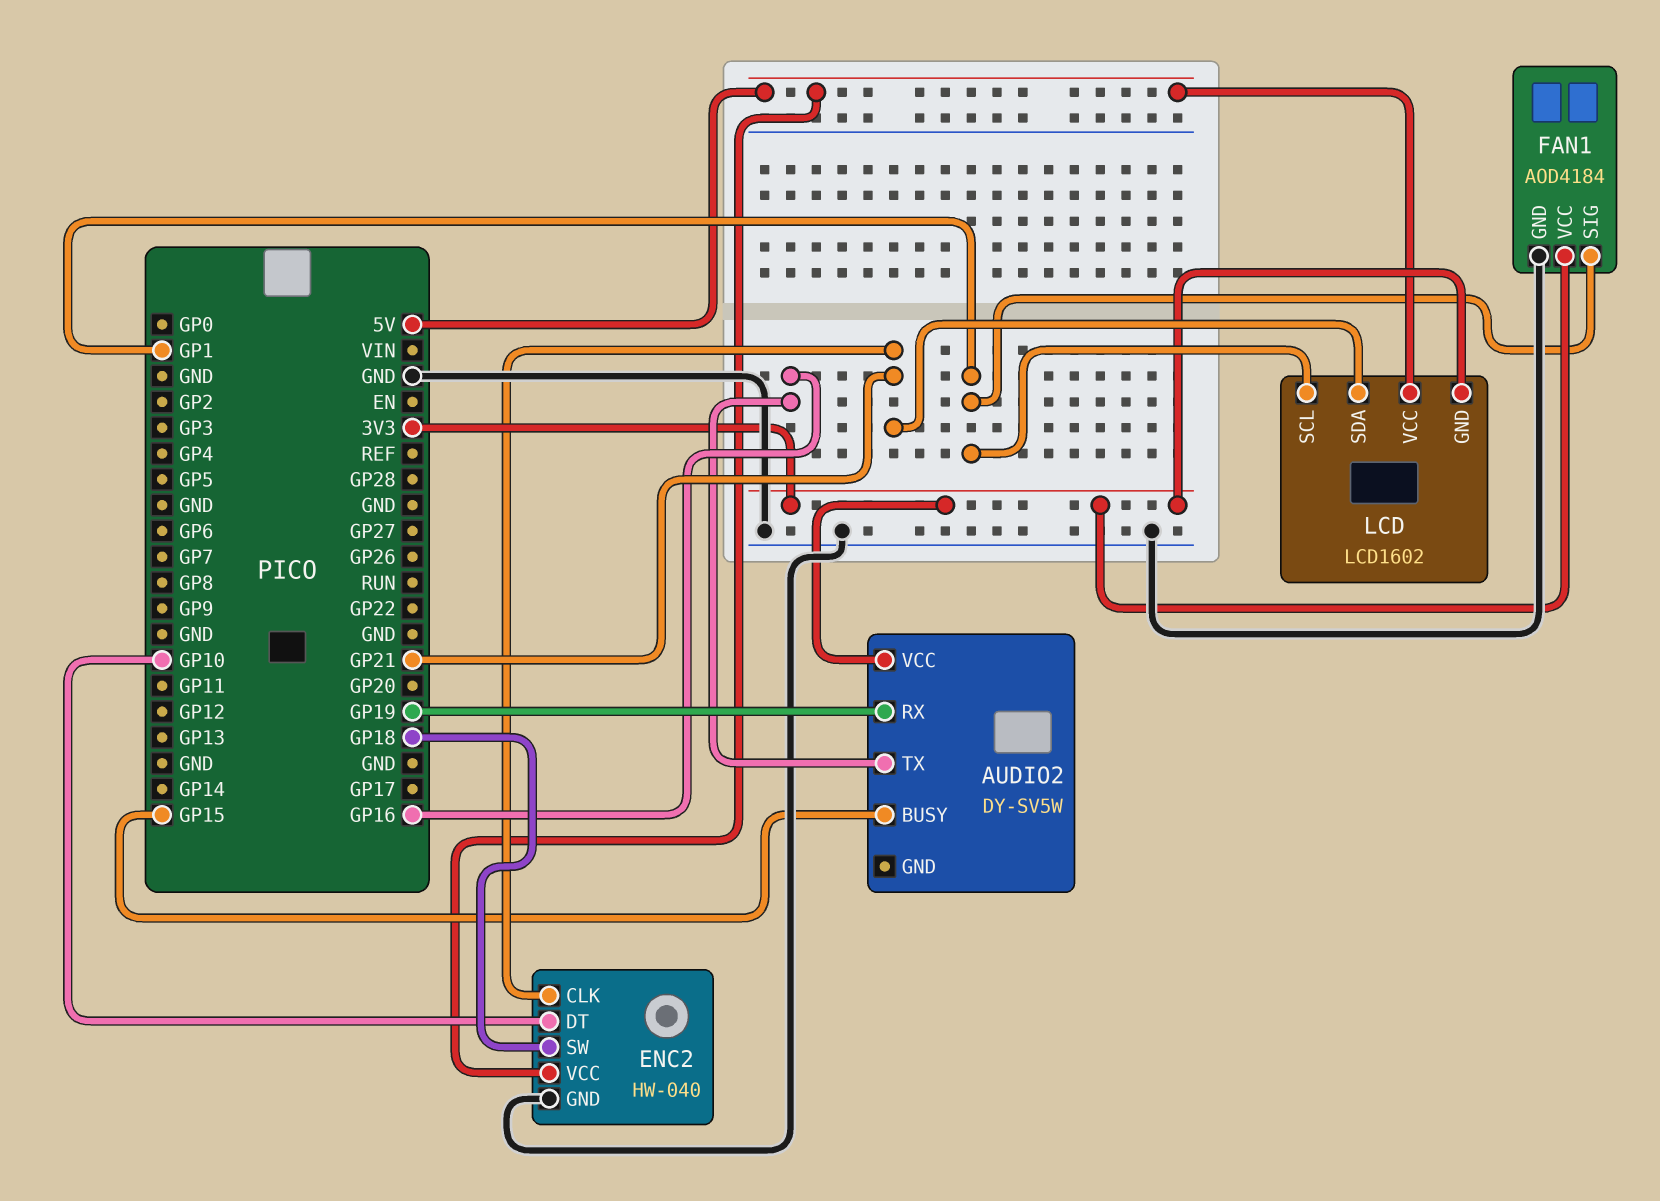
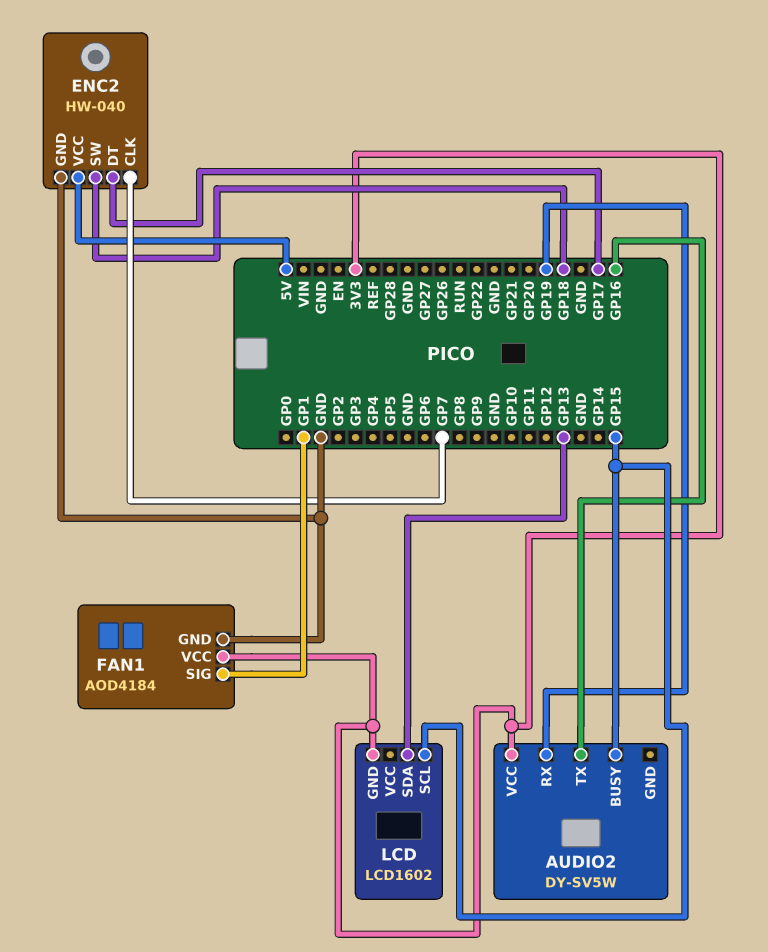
ENC2 pin CLK: GP21 -> GP7
ENC2 pin DT: GP10 -> GP17
LCD pin SCL: GP1 -> GP15
LCD pin SDA: GP21 -> GP13
LCD pin VCC: 5V -> none

